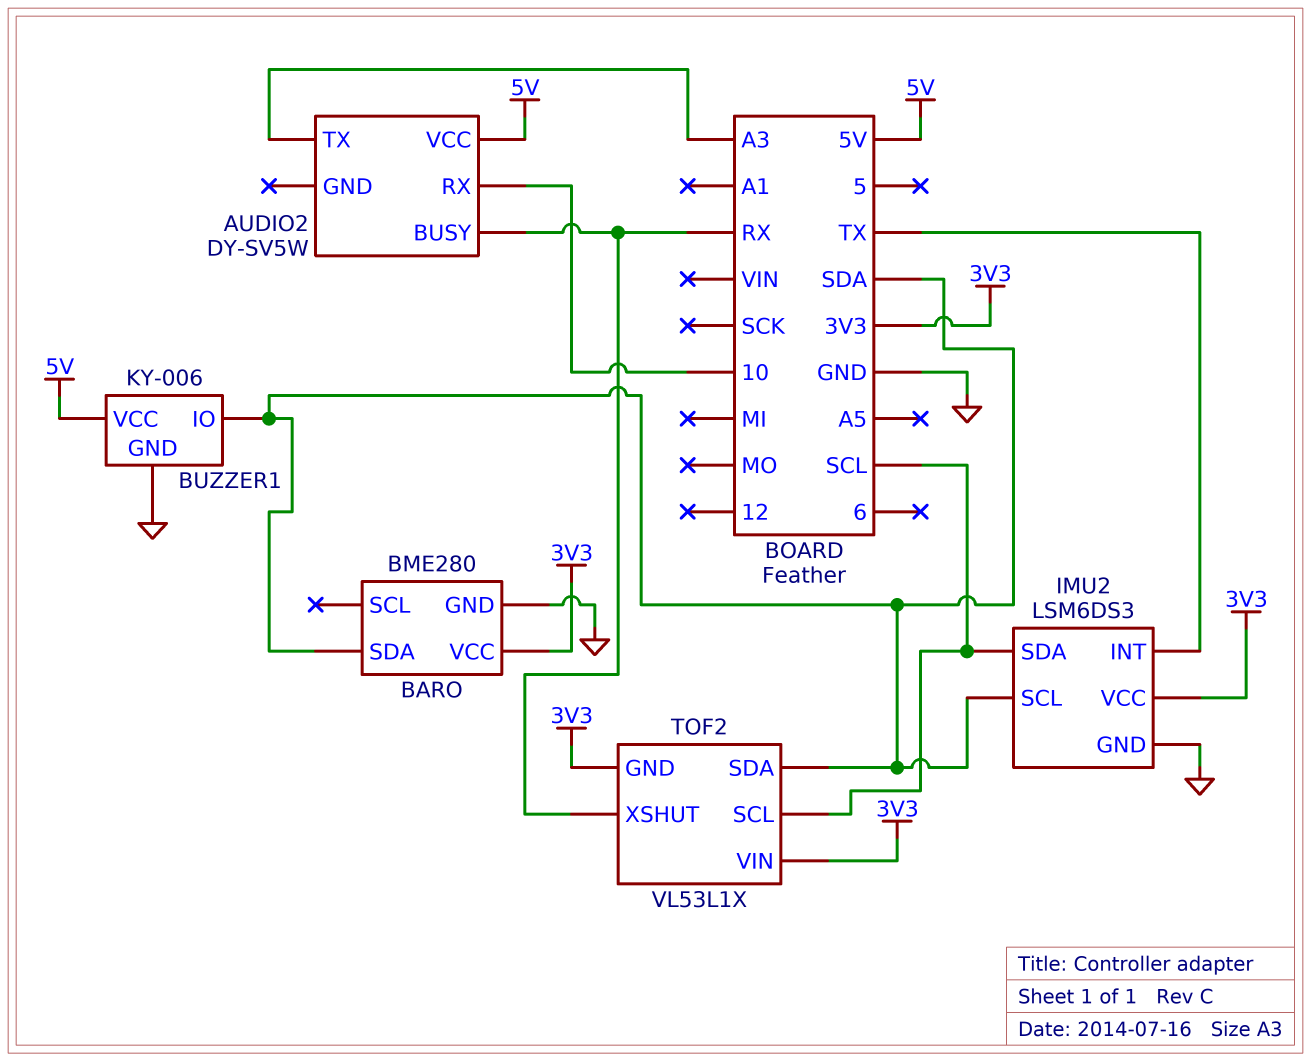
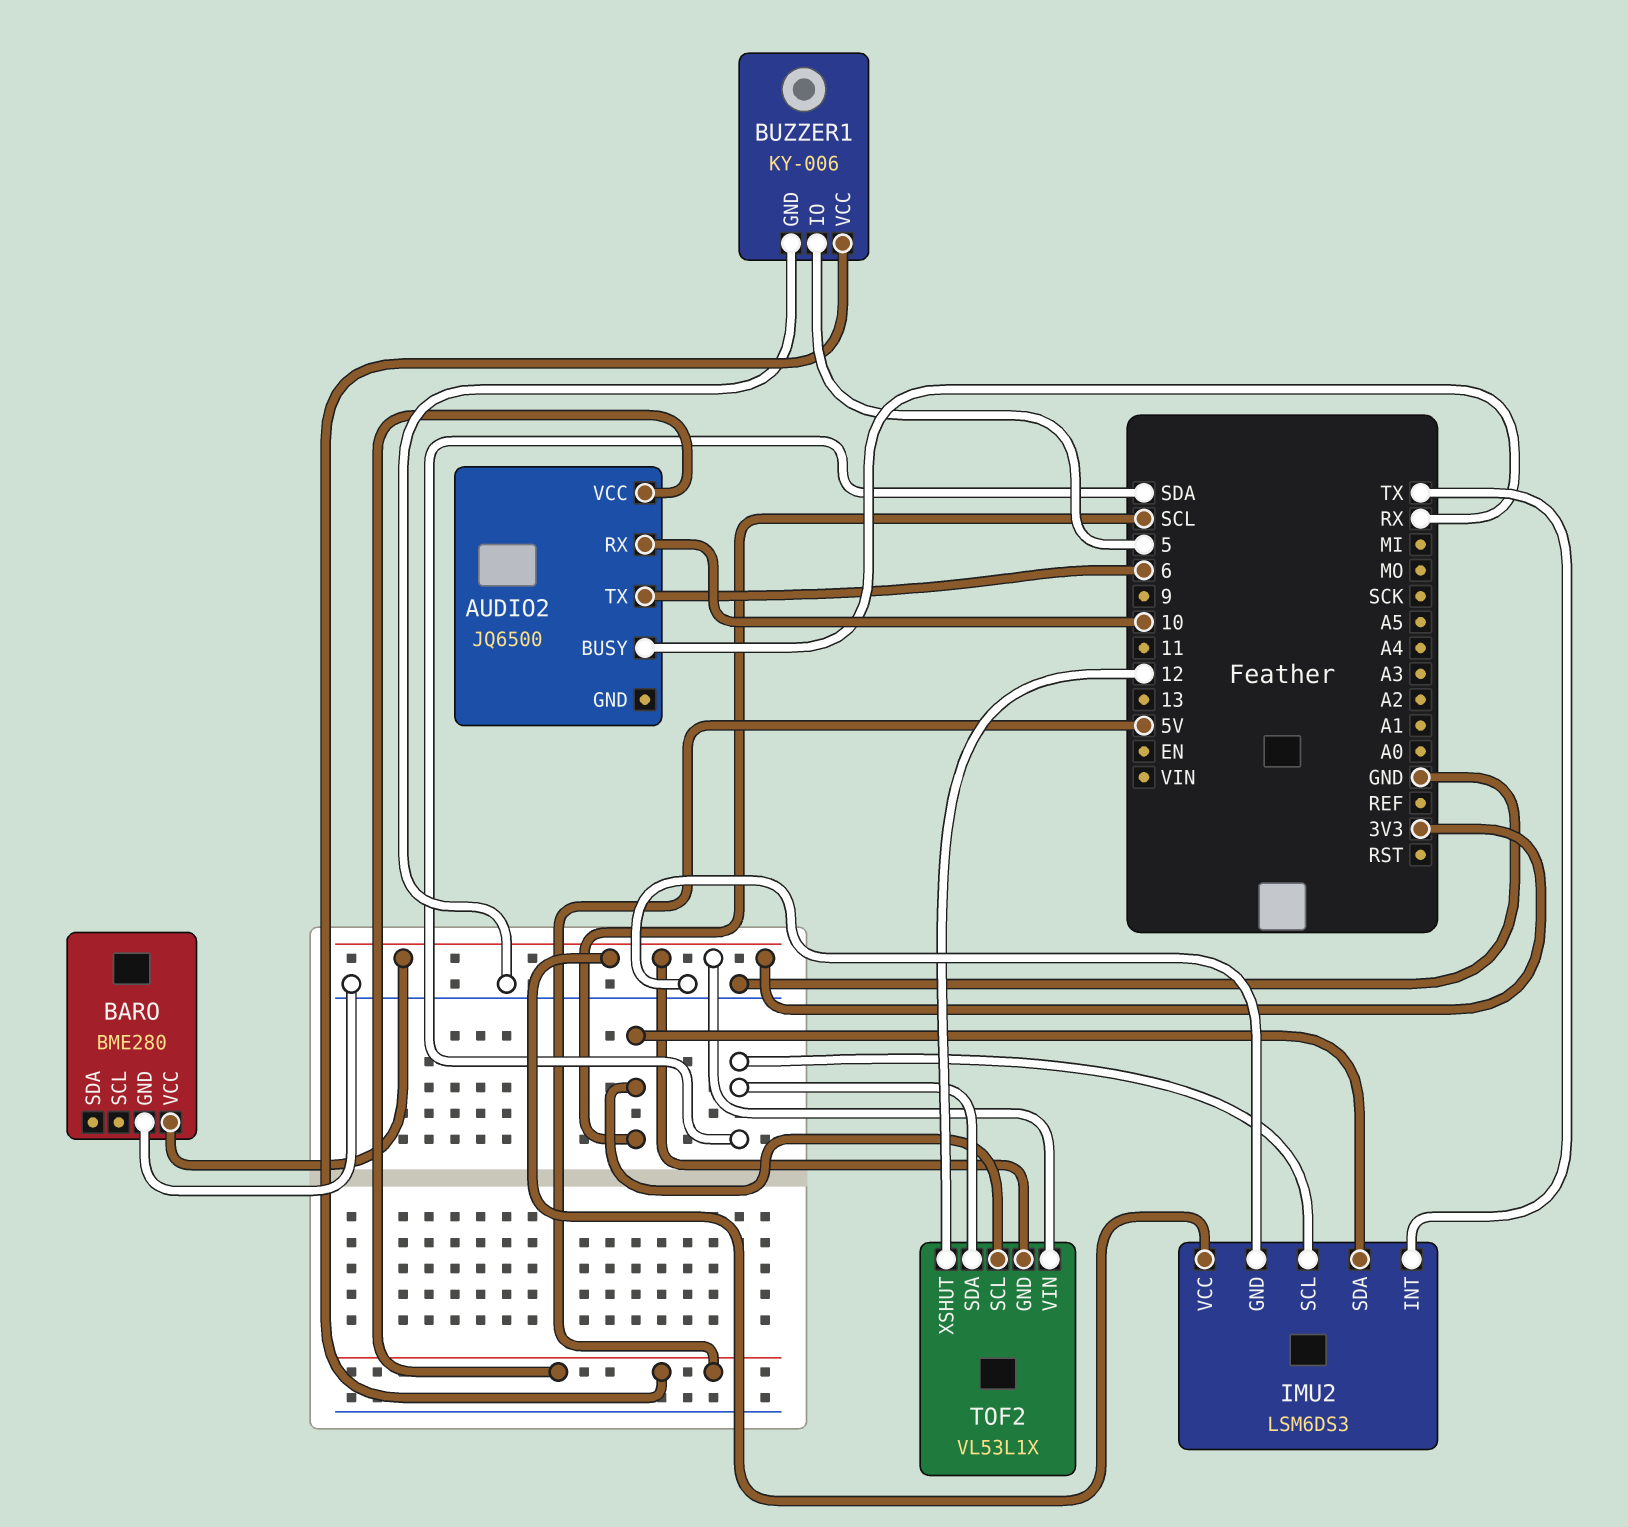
AUDIO2: DY-SV5W -> JQ6500
AUDIO2 pin TX: A3 -> 6
BARO pin SDA: SDA -> none
BUZZER1 pin IO: SDA -> 5
TOF2 pin XSHUT: RX -> 12

